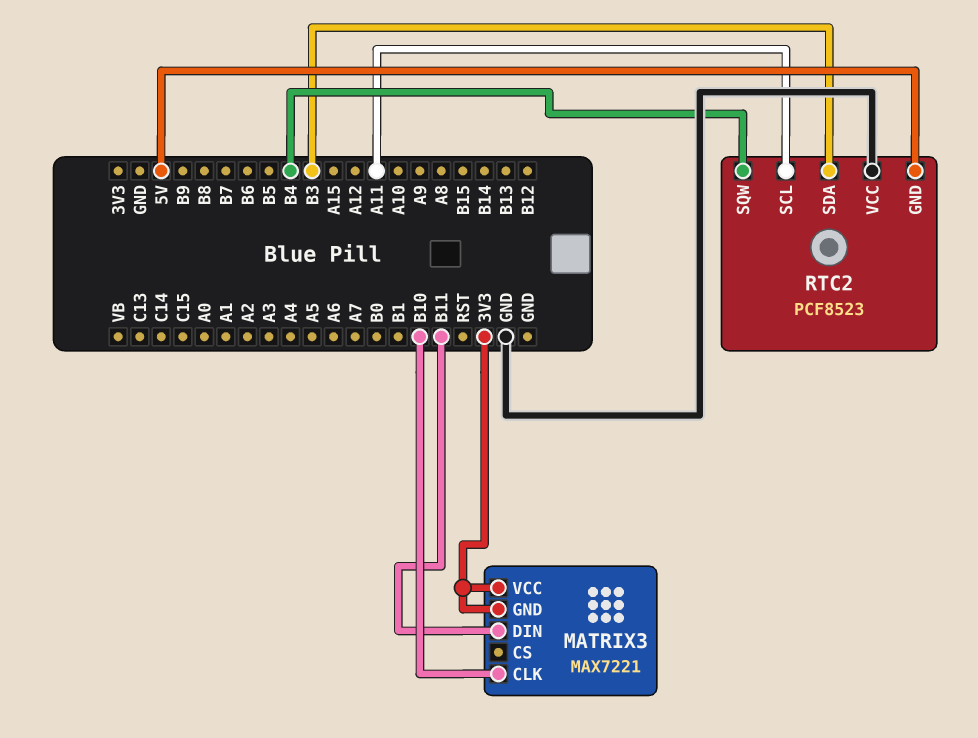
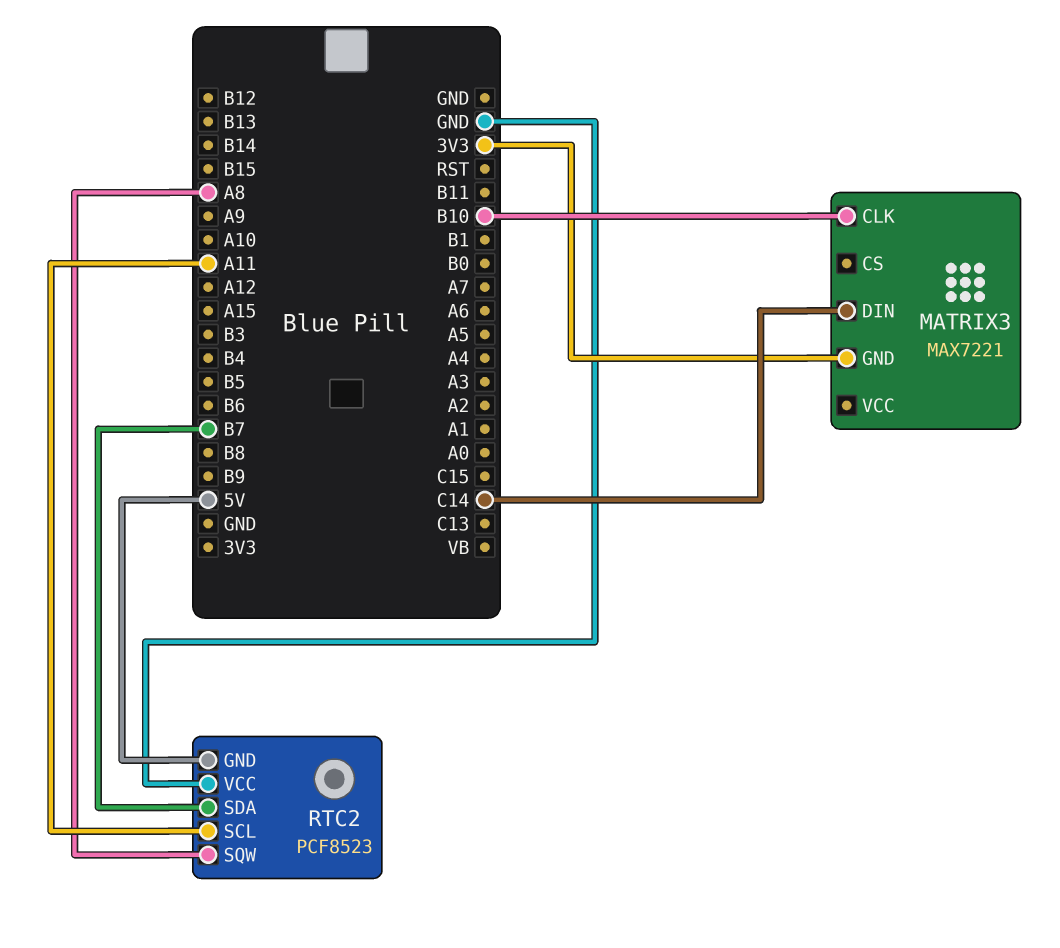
MATRIX3 pin DIN: B11 -> C14
MATRIX3 pin VCC: 3V3 -> none
RTC2 pin SDA: B3 -> B7
RTC2 pin SQW: B4 -> A8

